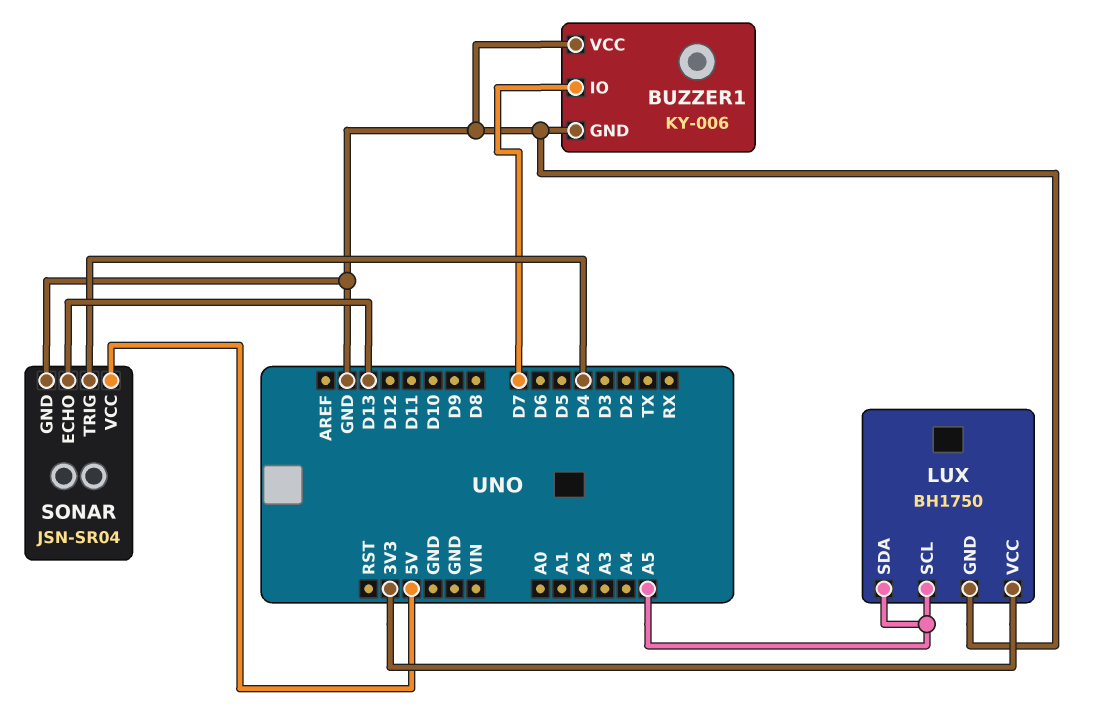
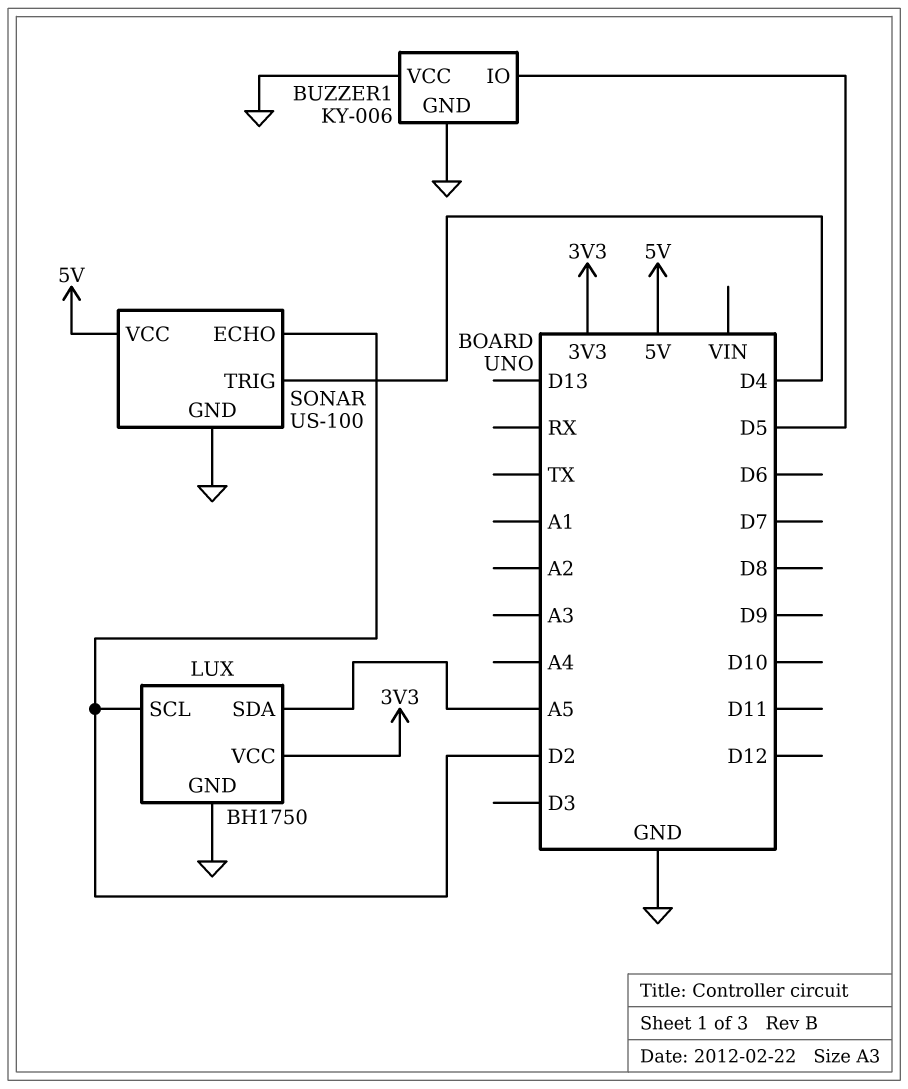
BUZZER1 pin IO: D7 -> D5
LUX pin SCL: A5 -> D2
SONAR: JSN-SR04 -> US-100
SONAR pin ECHO: D13 -> D2

